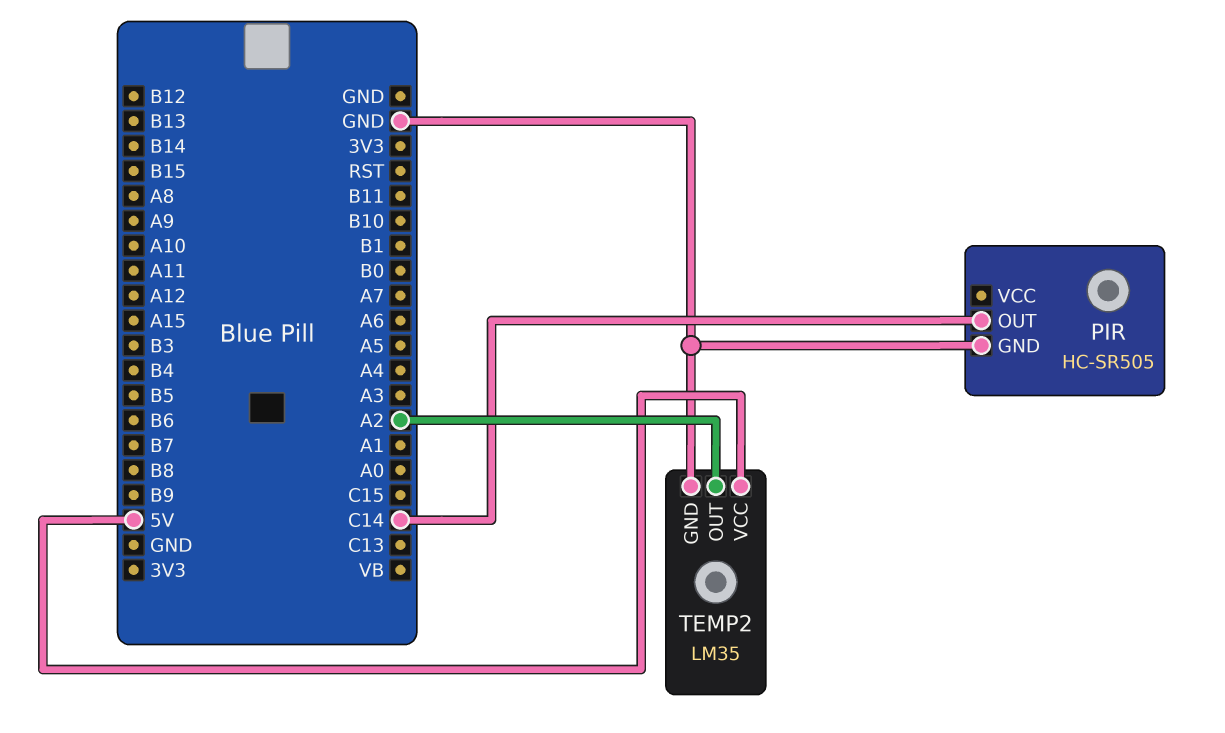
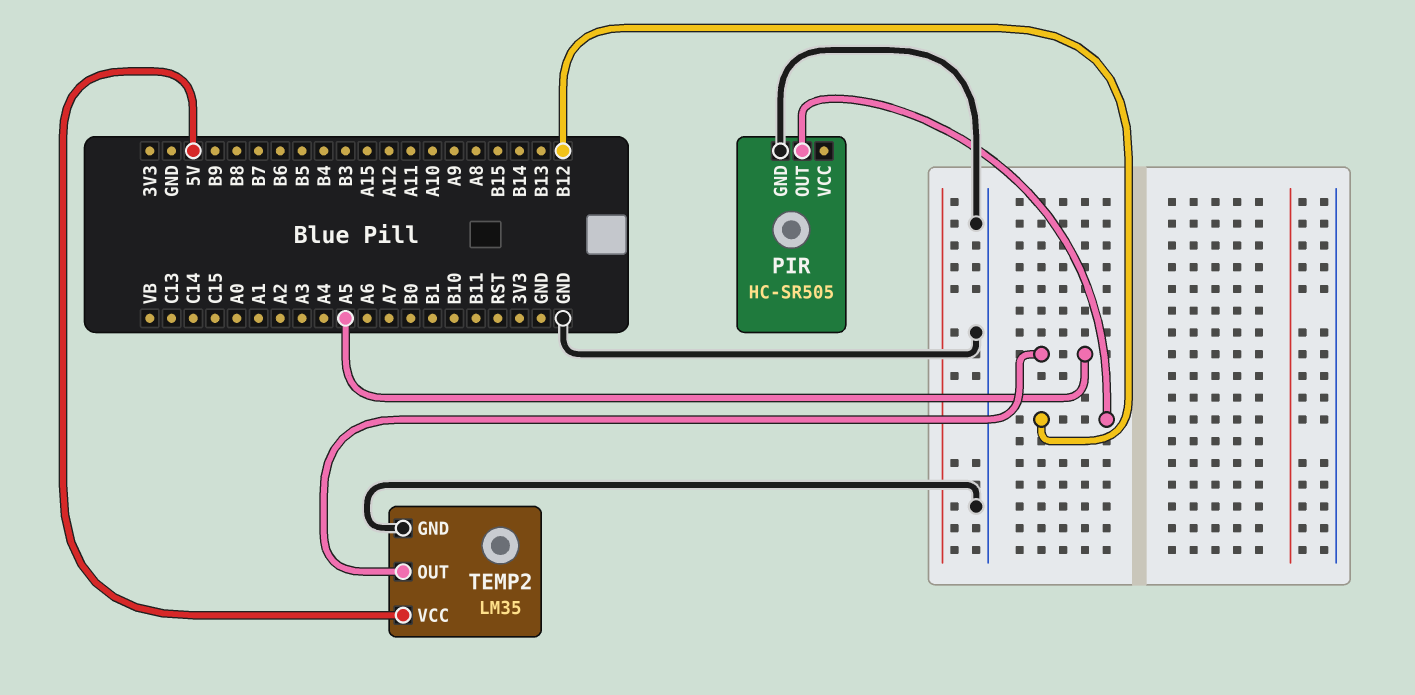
PIR pin OUT: C14 -> B12
TEMP2 pin OUT: A2 -> A5

